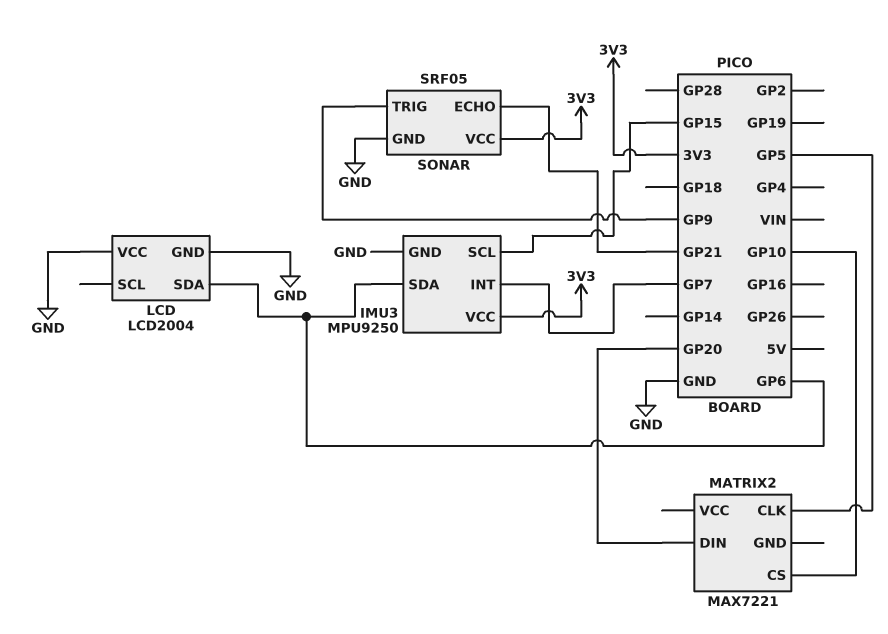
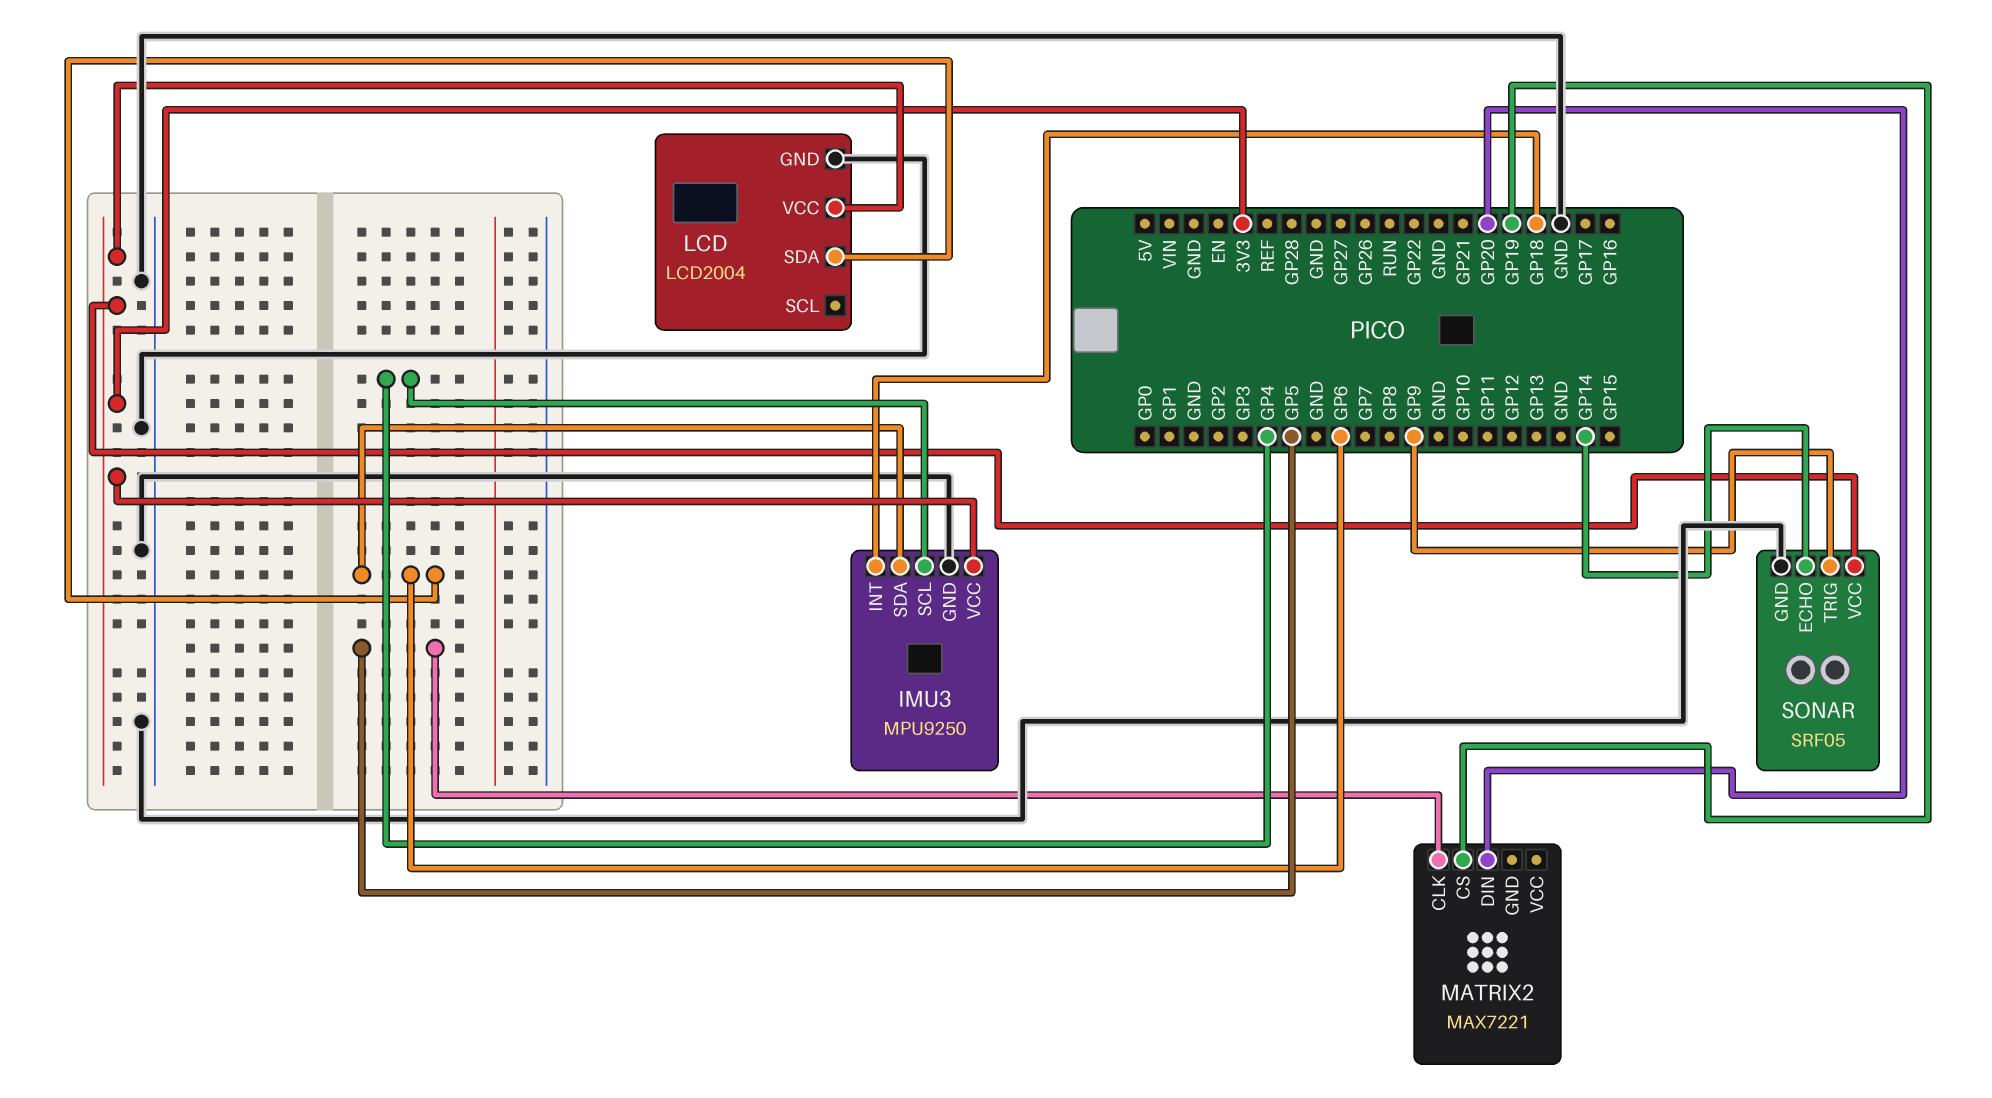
IMU3 pin INT: GP7 -> GP18
IMU3 pin SCL: GP15 -> GP4
LCD pin VCC: GND -> 3V3
MATRIX2 pin CS: GP10 -> GP19
SONAR pin ECHO: GP21 -> GP14

